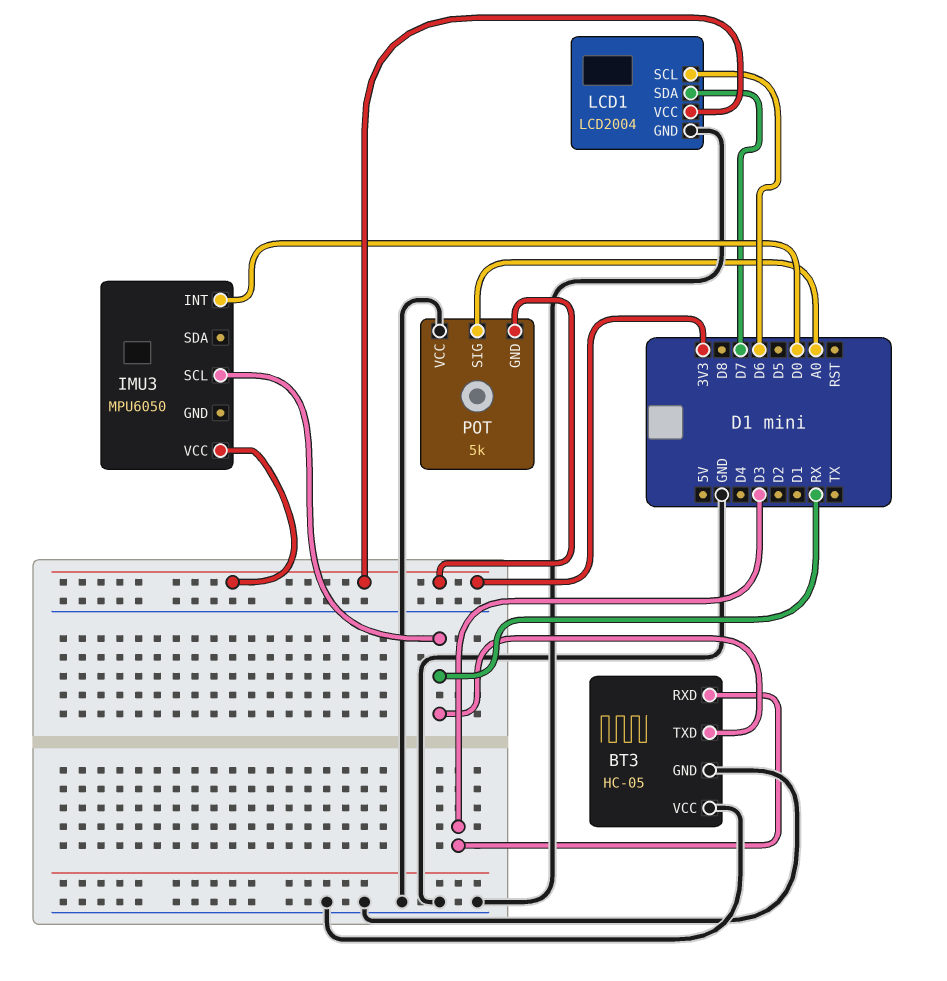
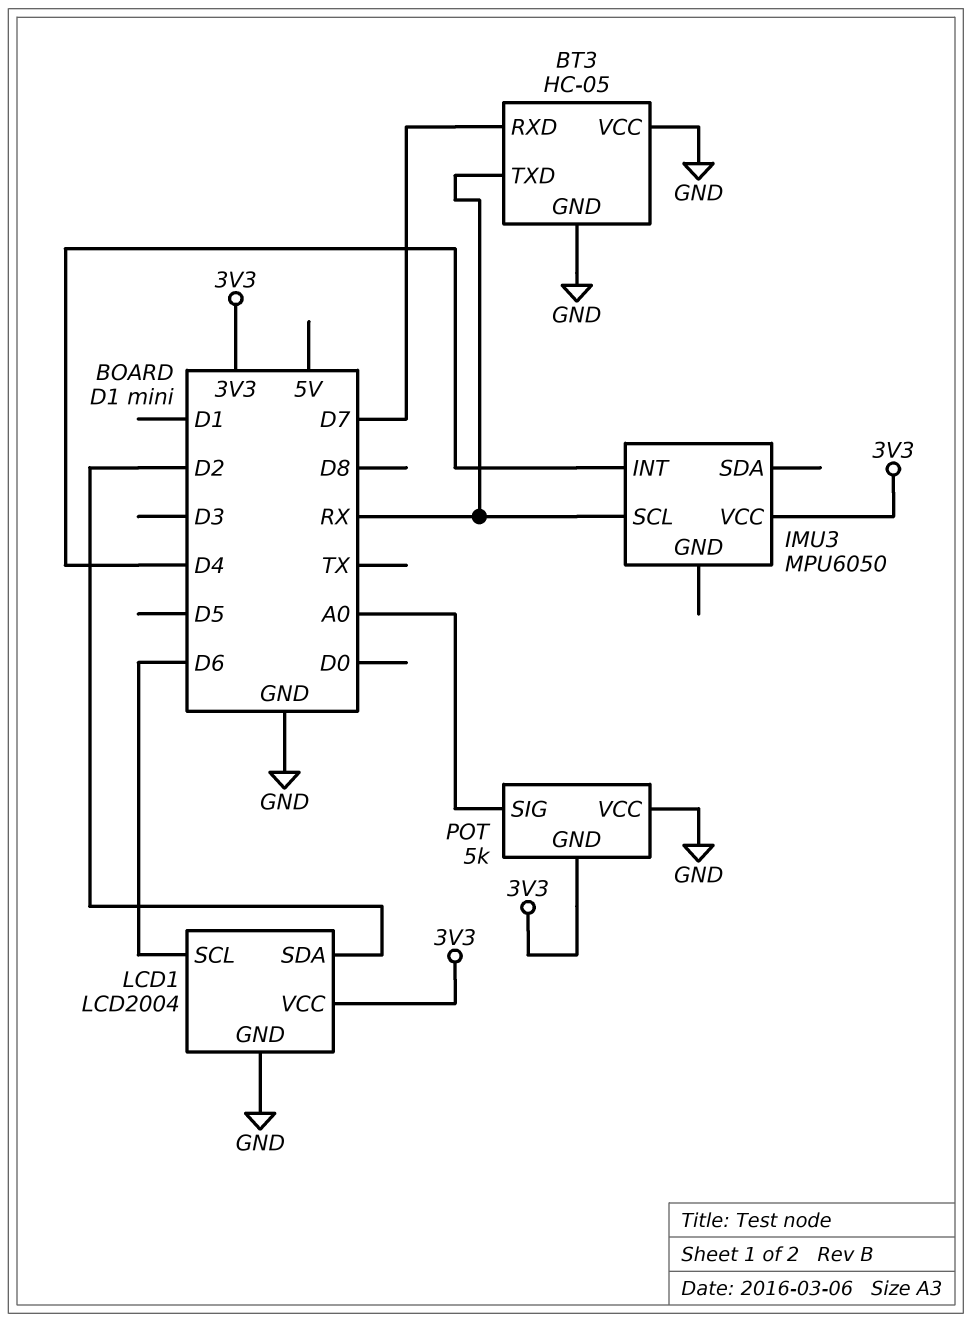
BT3 pin RXD: D3 -> D7
IMU3 pin INT: D0 -> D4
LCD1 pin SDA: D7 -> D2

